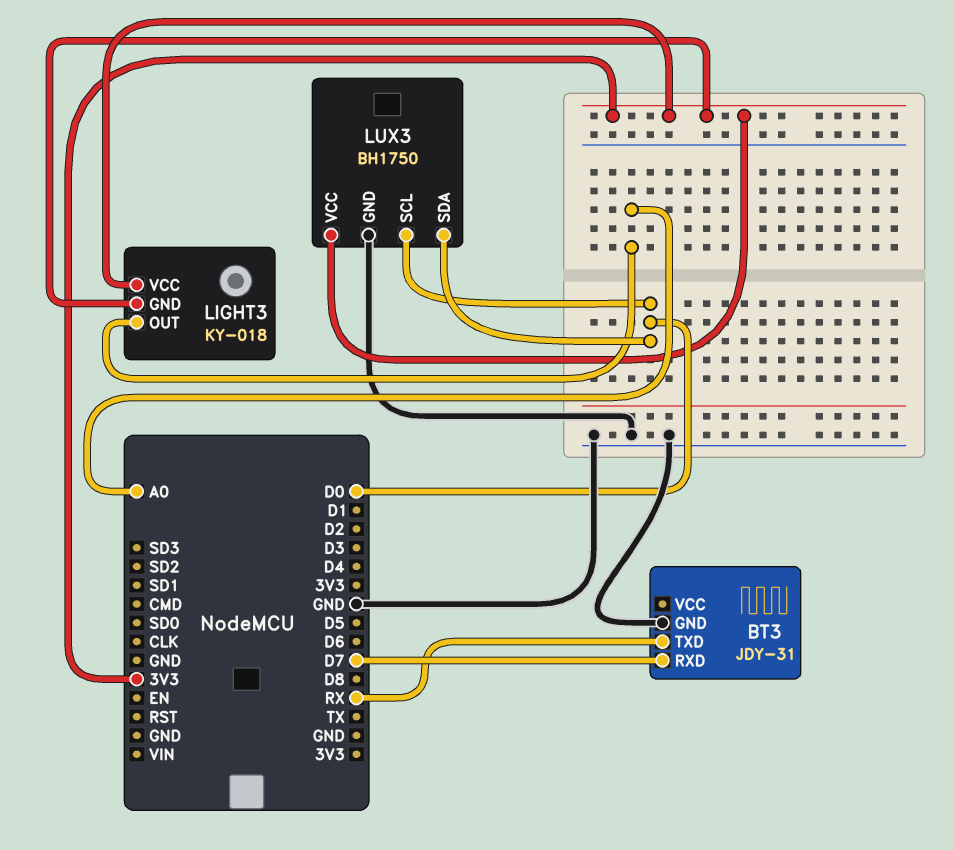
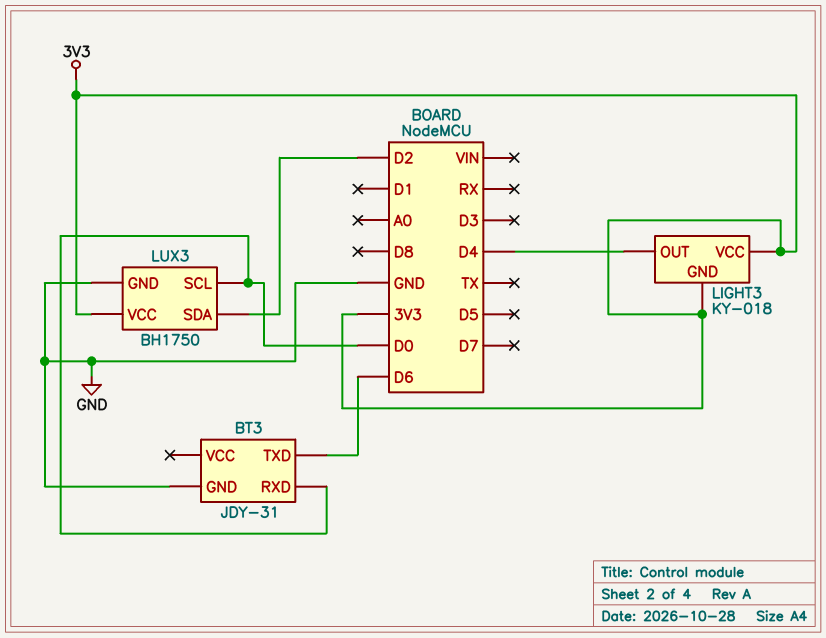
BT3 pin RXD: D7 -> D0
BT3 pin TXD: RX -> D6
LIGHT3 pin OUT: A0 -> D4
LUX3 pin SDA: D0 -> D2

